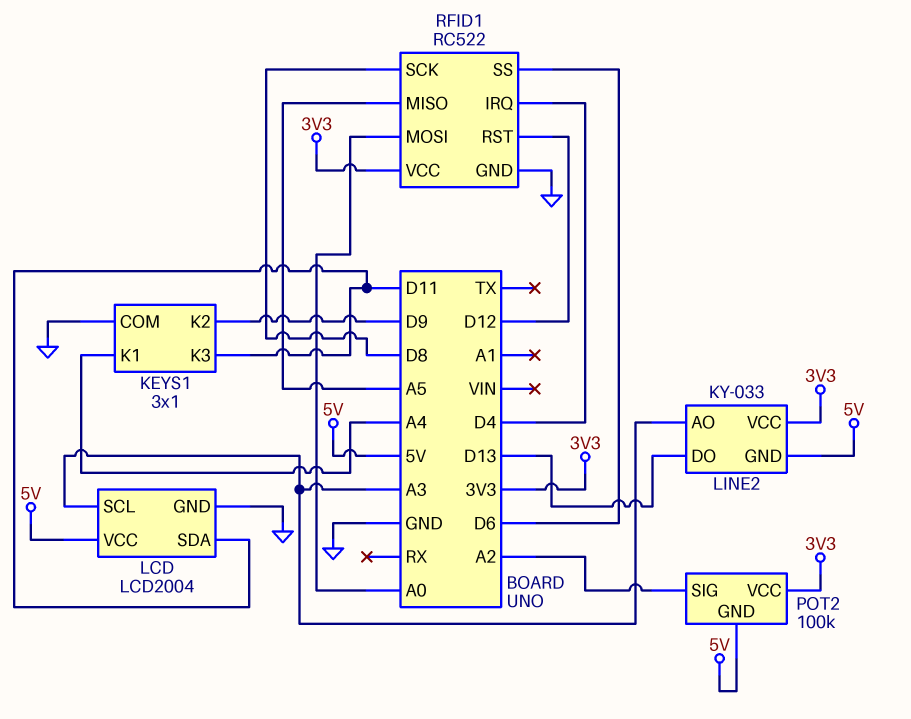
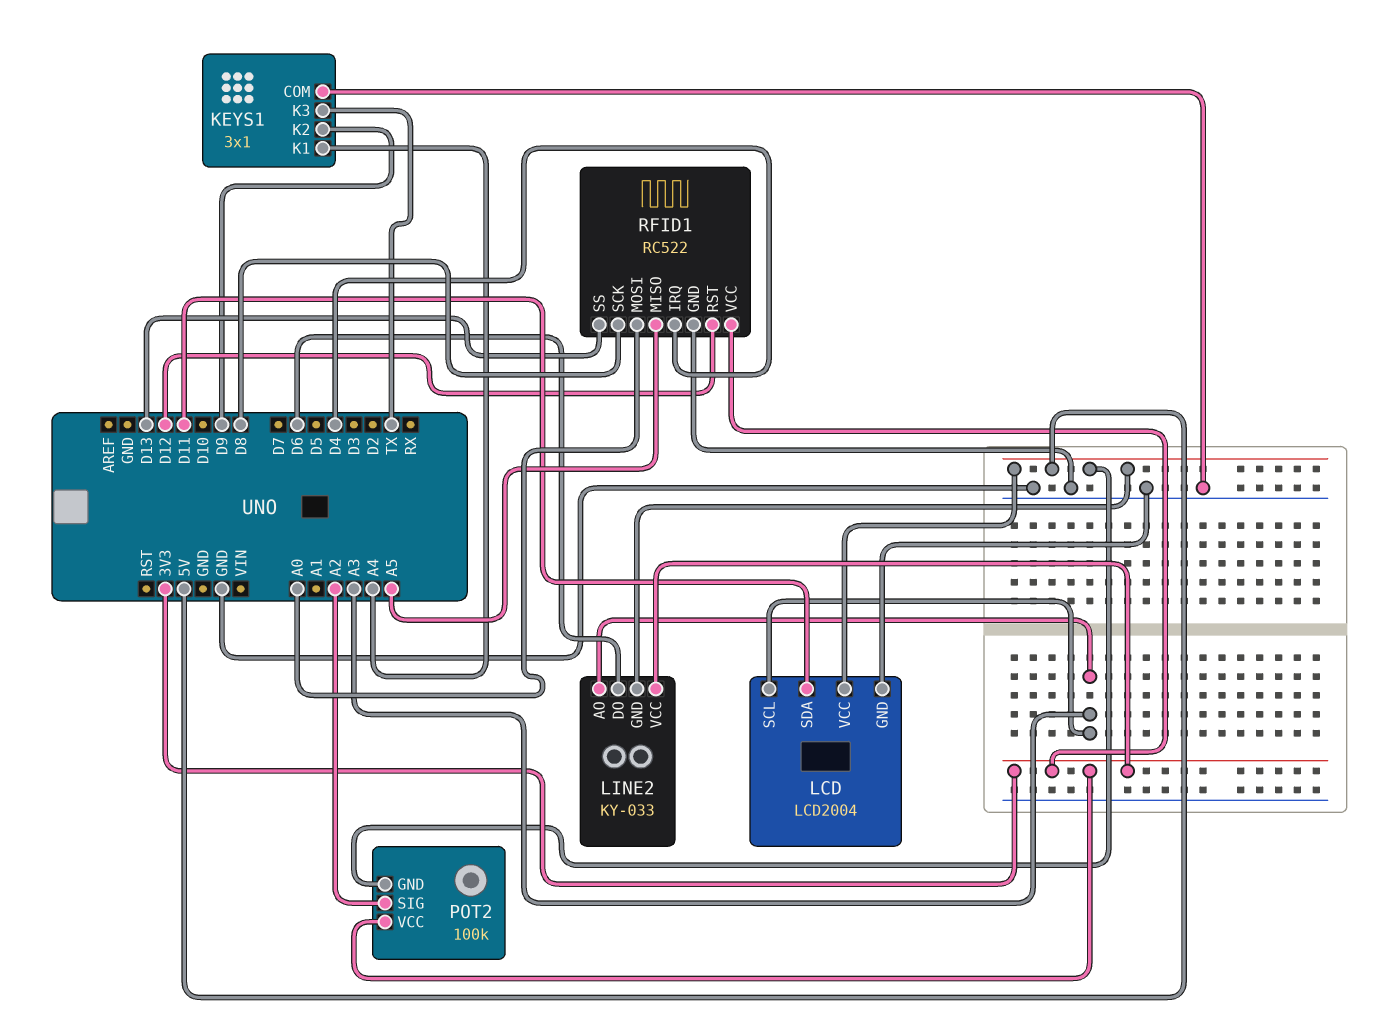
KEYS1 pin K3: D11 -> TX
LINE2 pin DO: D13 -> D6
RFID1 pin SS: D6 -> D13

